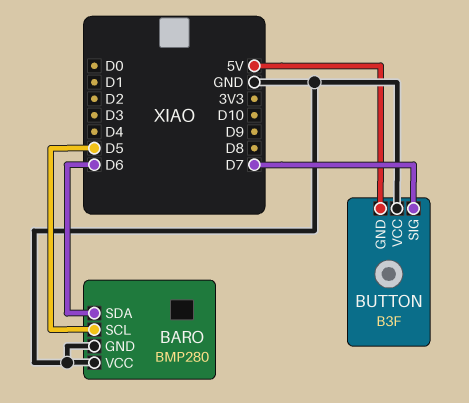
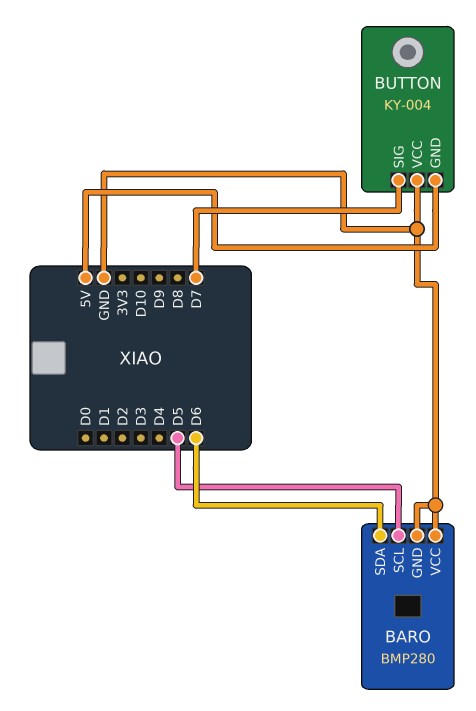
BUTTON: B3F -> KY-004

